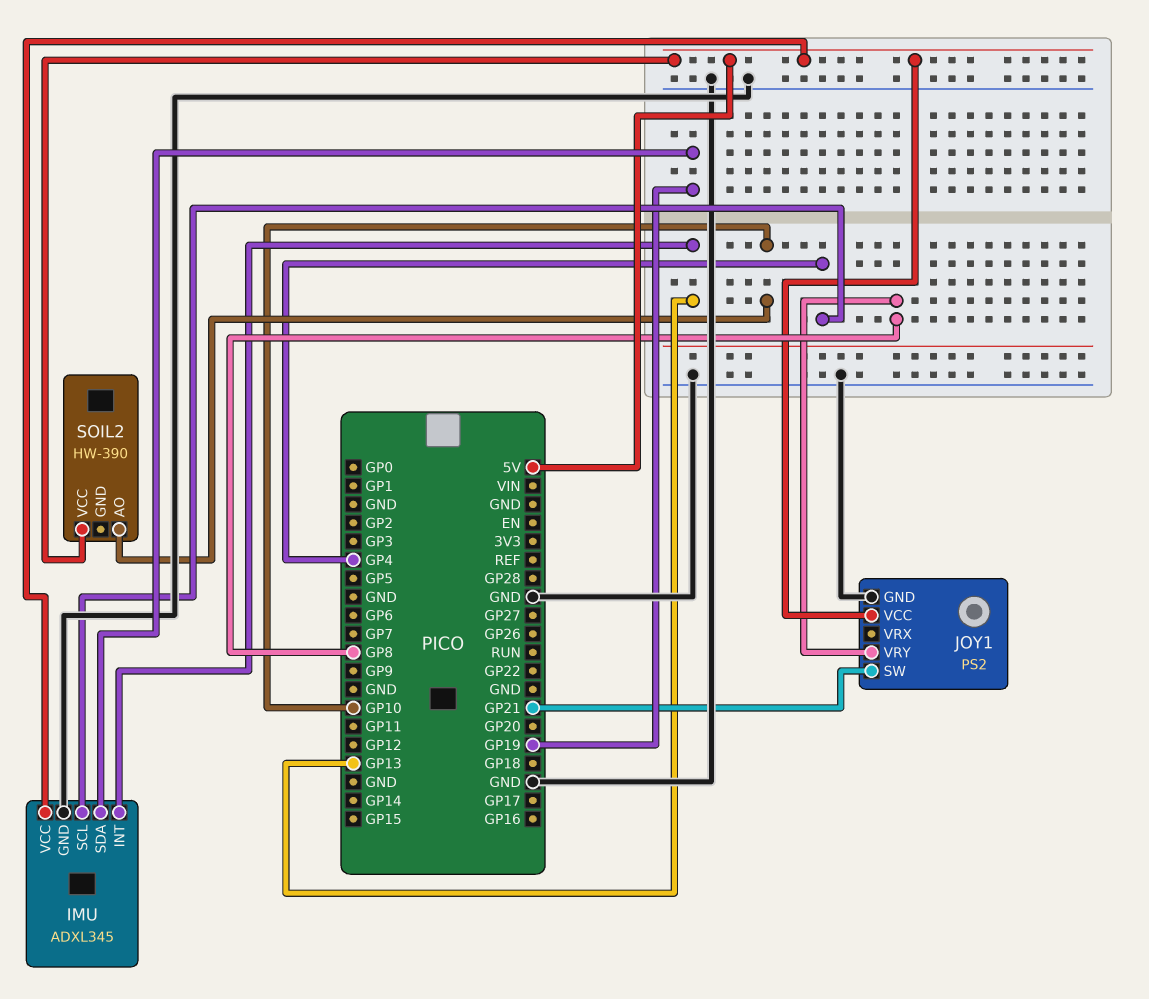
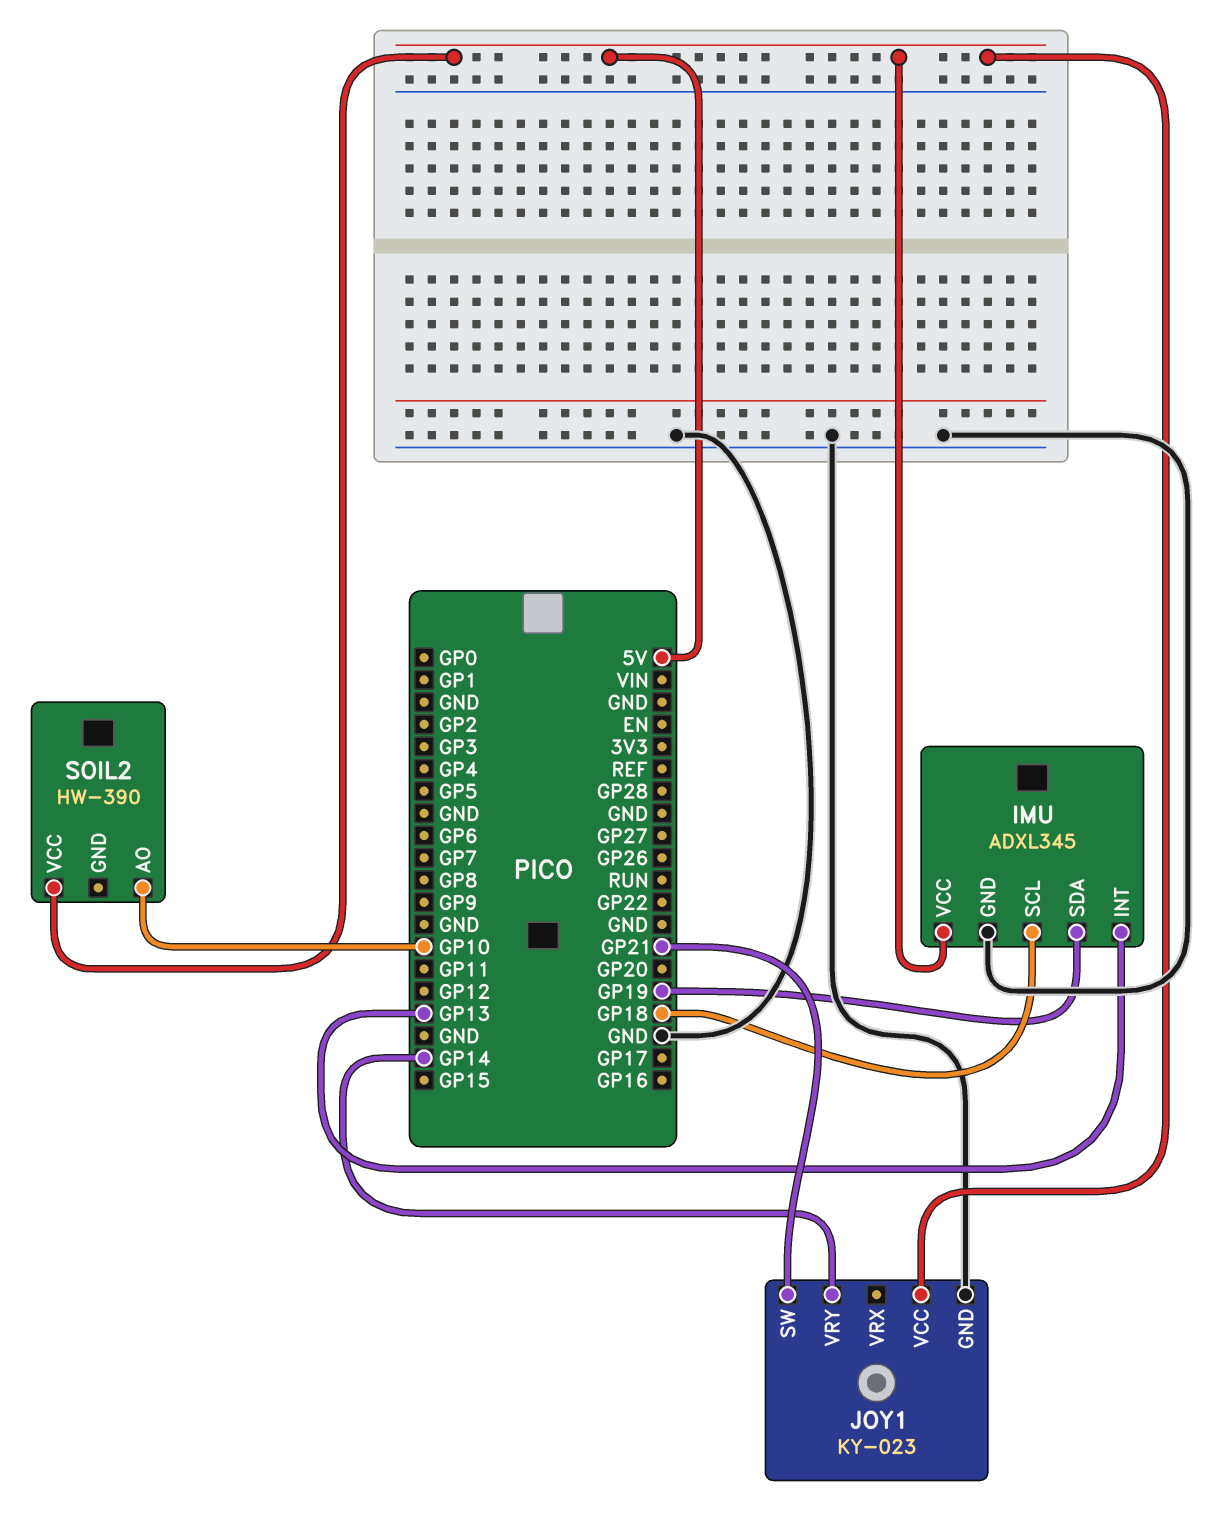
IMU pin SCL: GP4 -> GP18
JOY1: PS2 -> KY-023
JOY1 pin VRY: GP8 -> GP14

